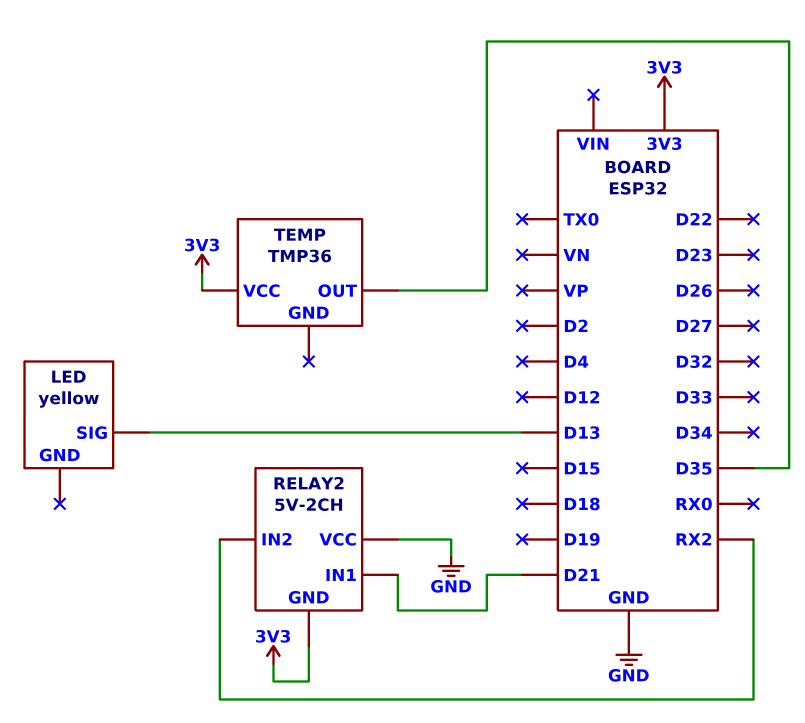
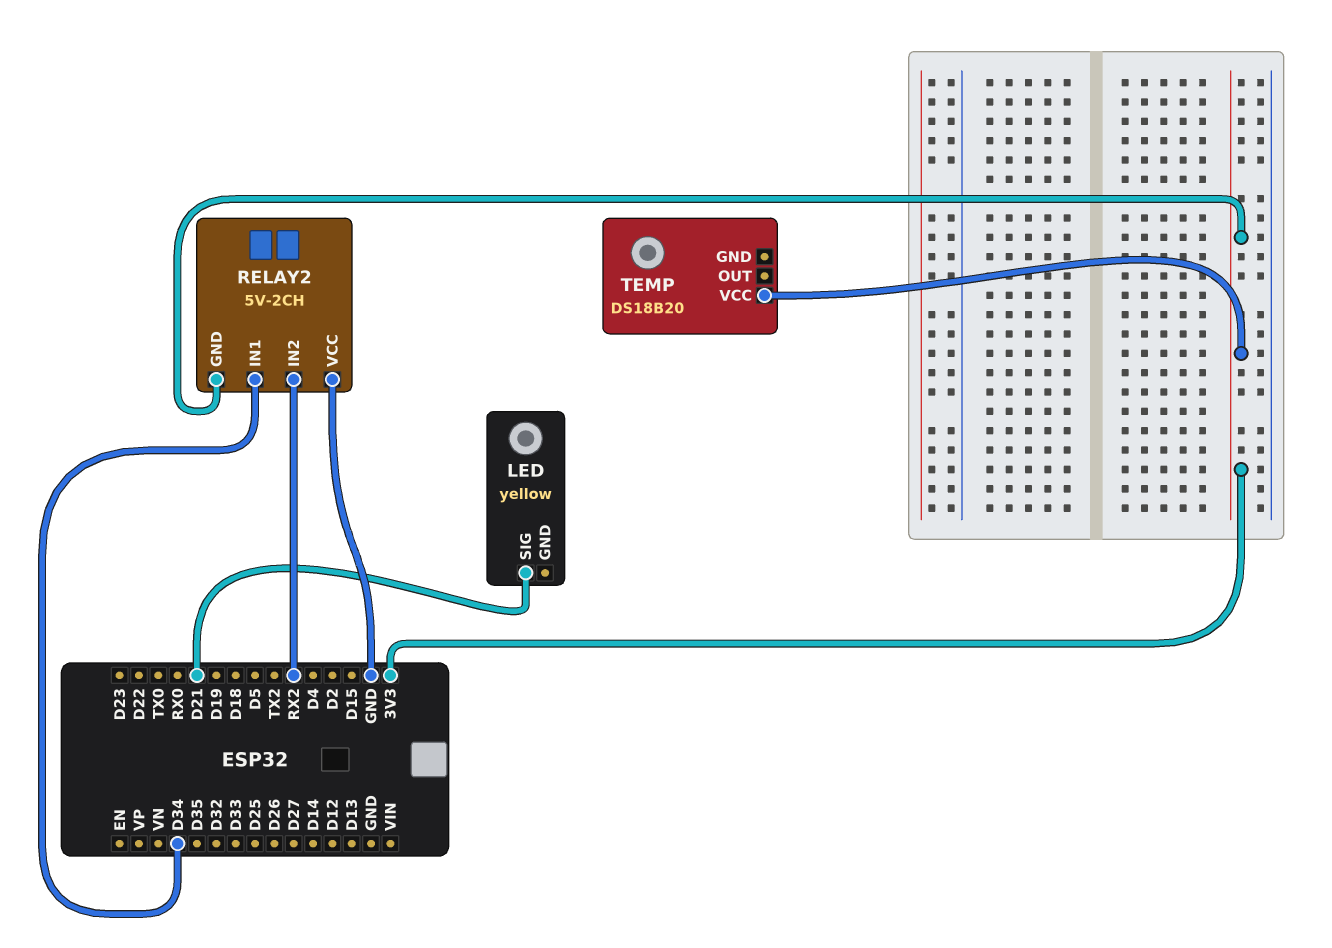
LED pin SIG: D13 -> D21
RELAY2 pin IN1: D21 -> D34
TEMP: TMP36 -> DS18B20
TEMP pin OUT: D35 -> none

